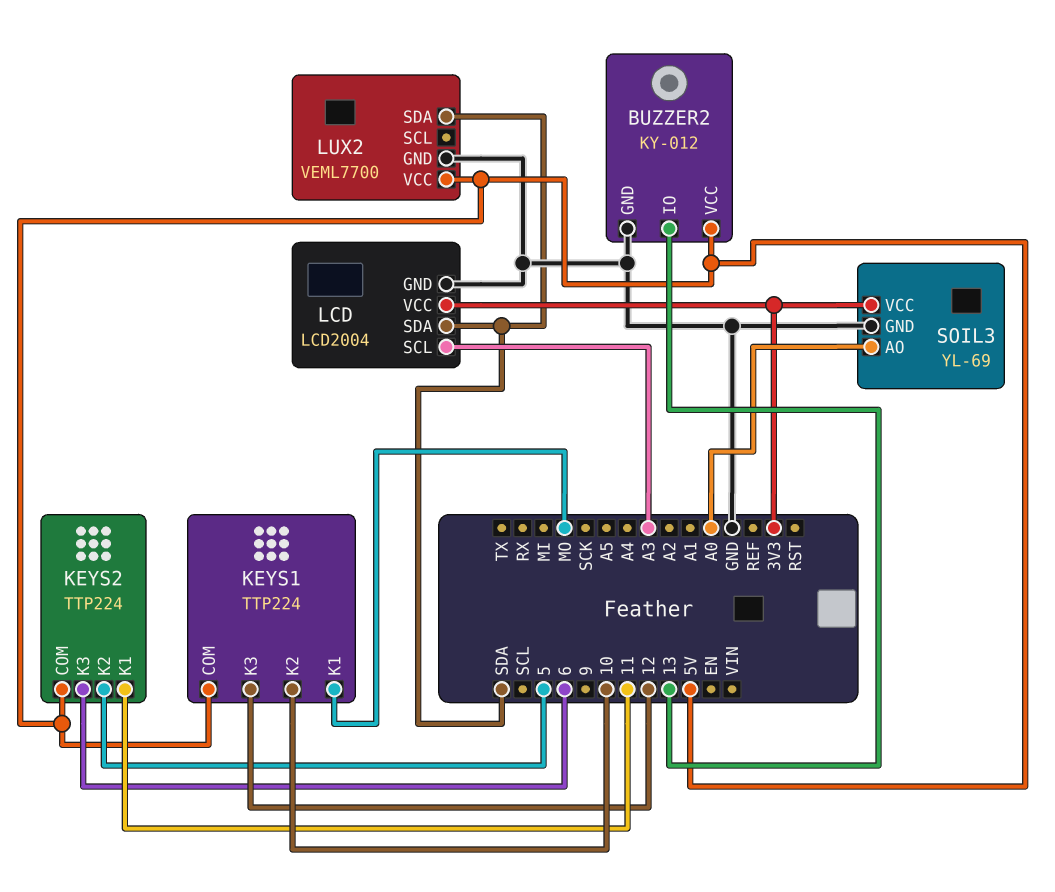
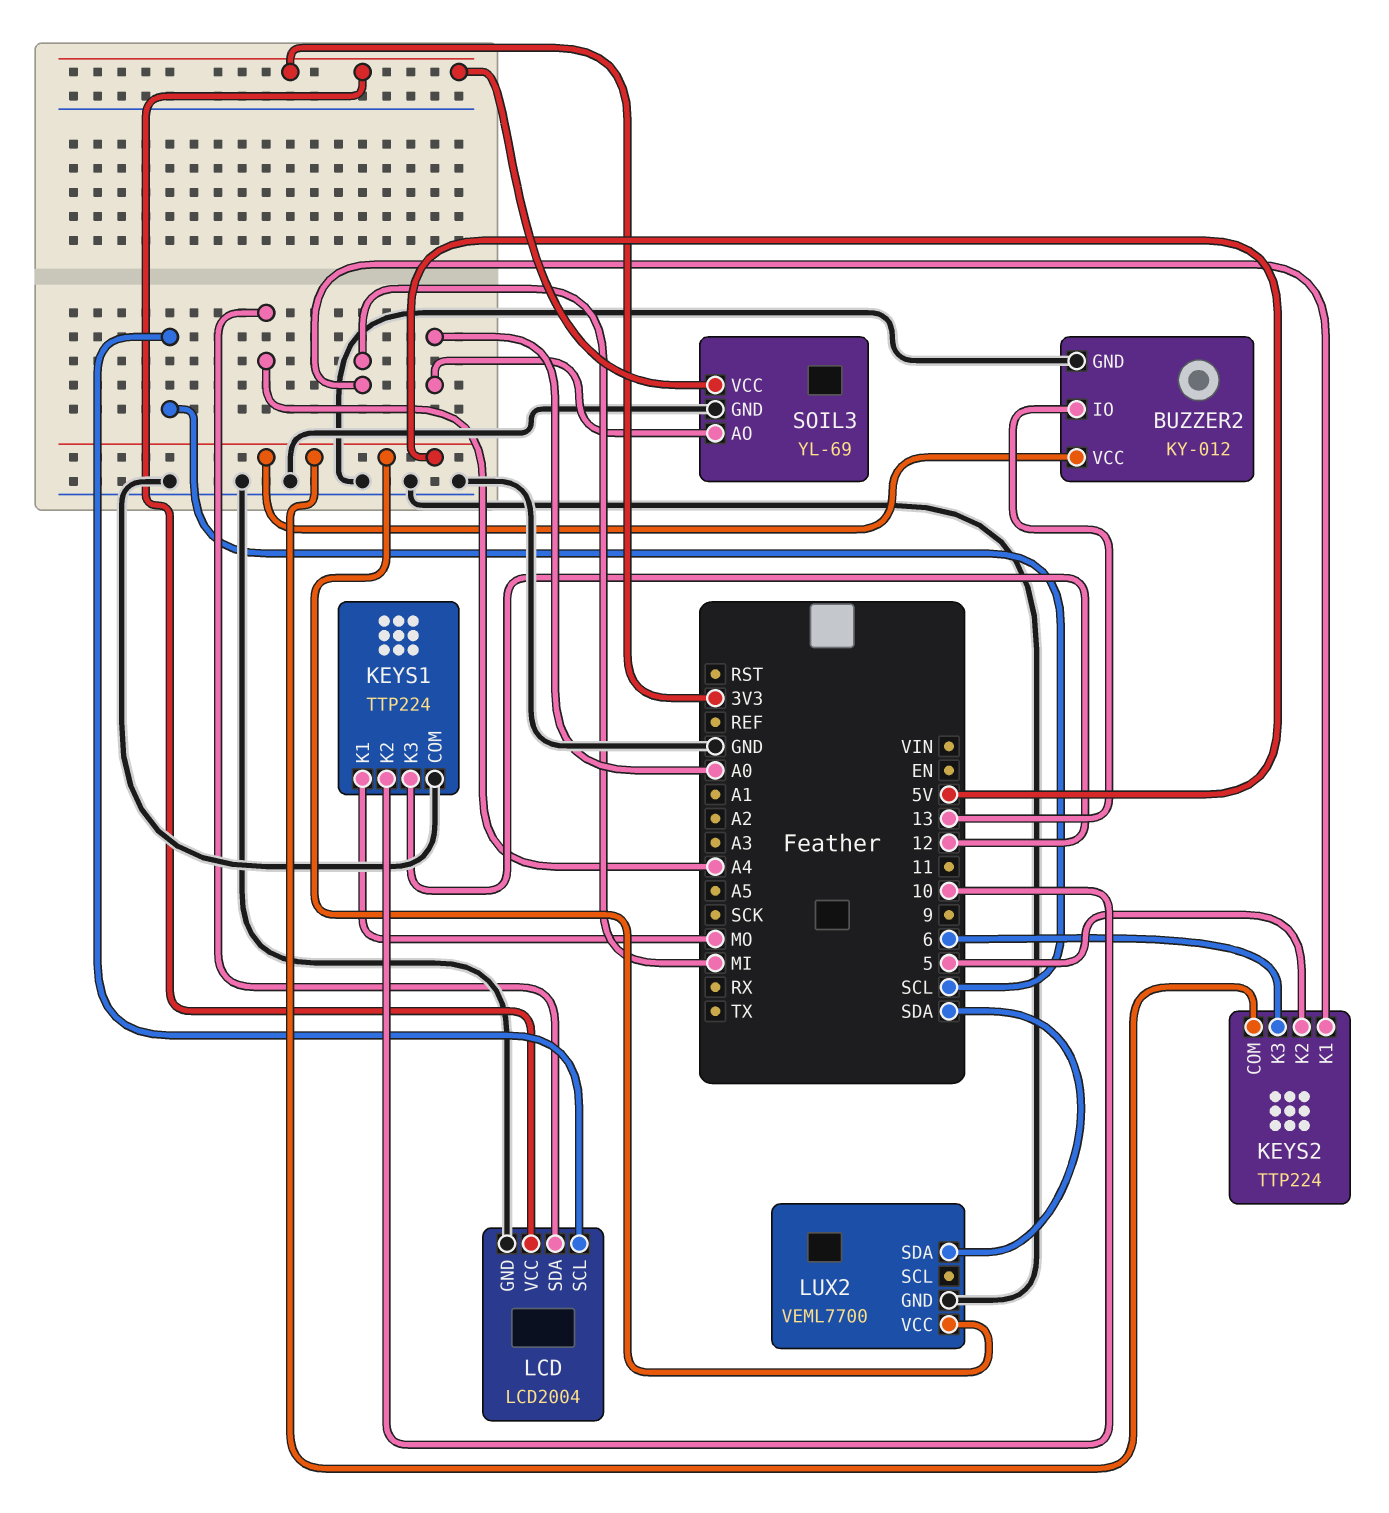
KEYS1 pin COM: 5V -> GND
KEYS2 pin K1: 11 -> MI
LCD pin SCL: A3 -> SCL
LCD pin SDA: SDA -> A4

